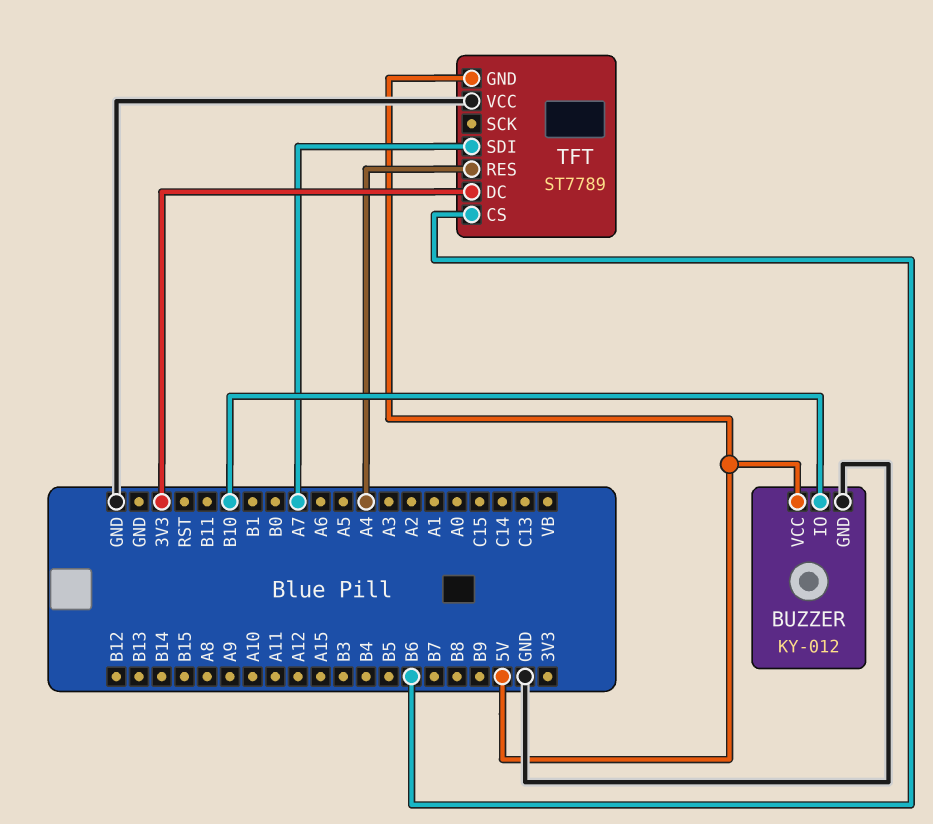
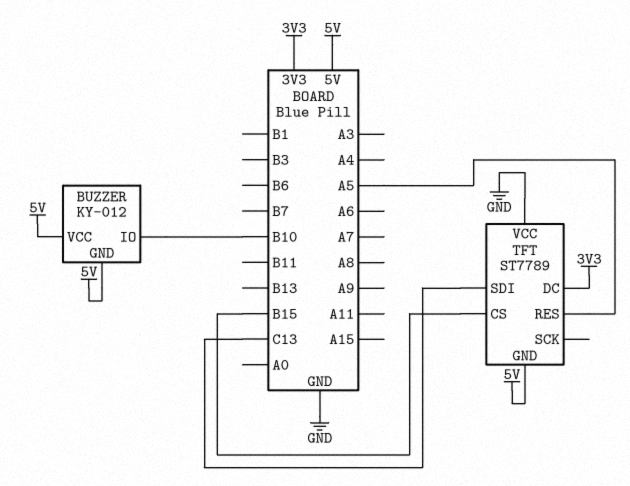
BUZZER pin GND: GND -> 5V
TFT pin CS: B6 -> B15
TFT pin RES: A4 -> A5
TFT pin SDI: A7 -> C13

